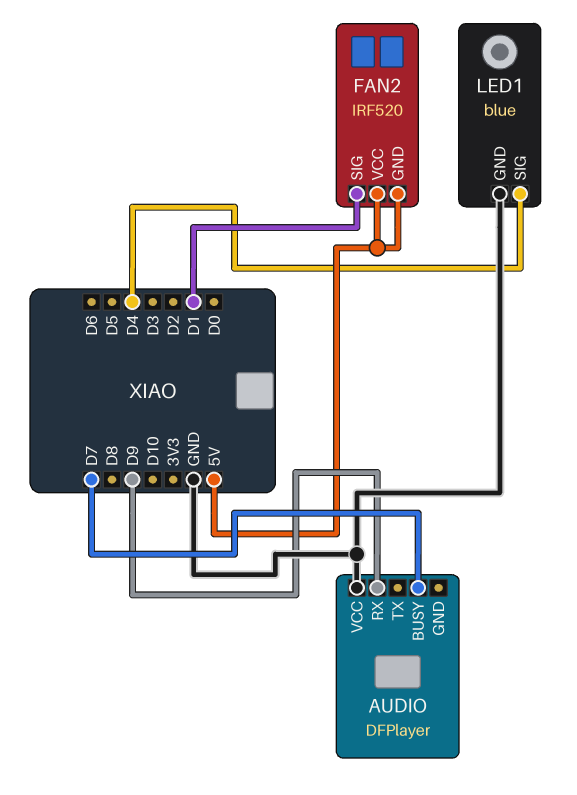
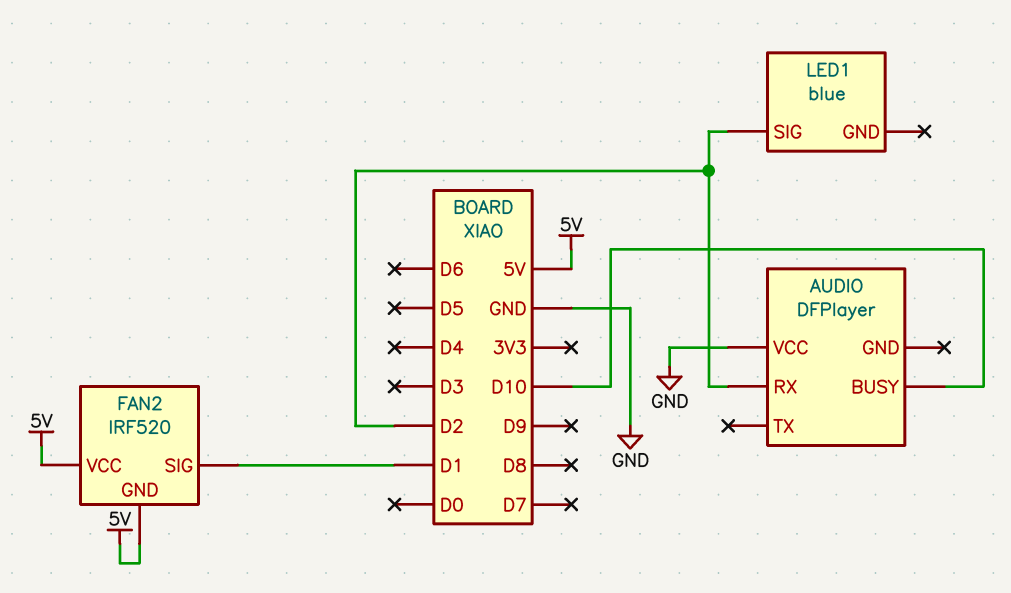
AUDIO pin BUSY: D7 -> D10
AUDIO pin RX: D9 -> D2
LED1 pin GND: GND -> none
LED1 pin SIG: D4 -> D2

